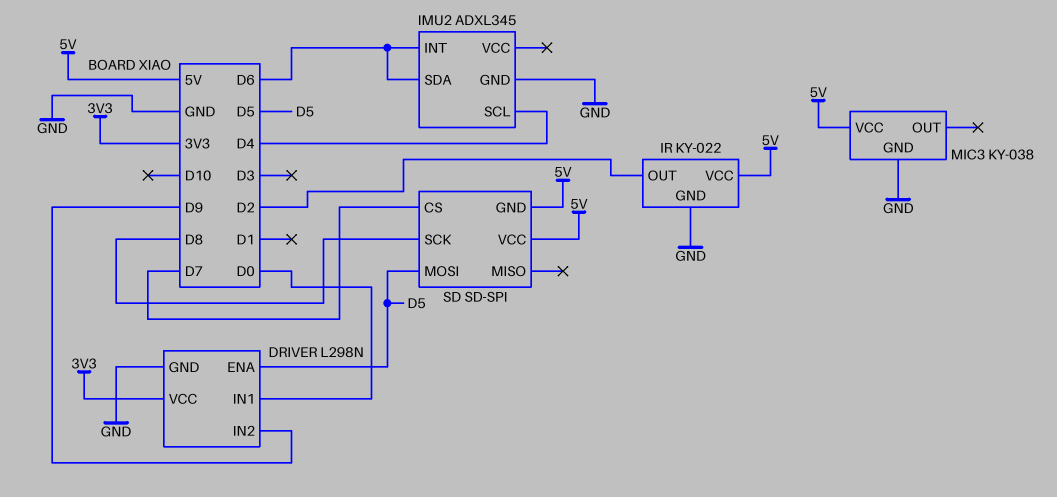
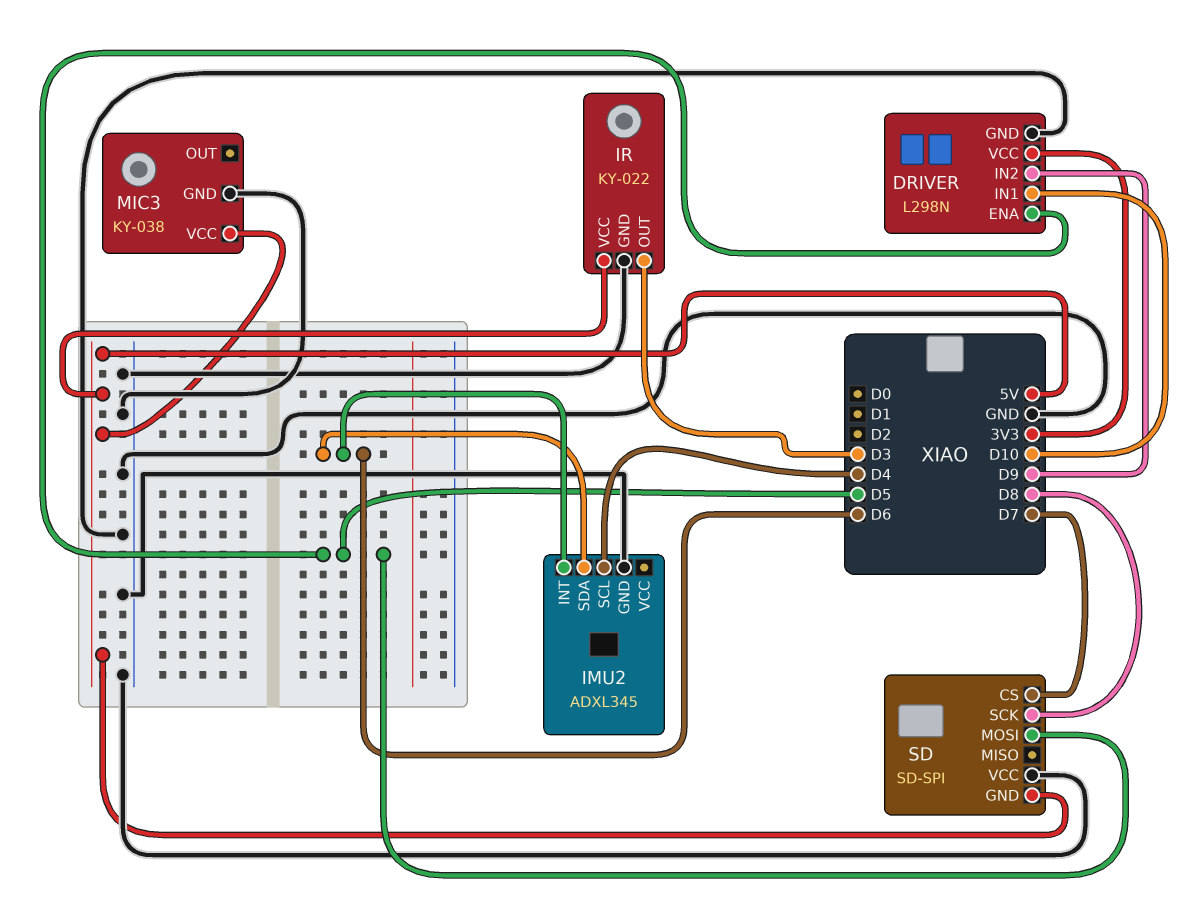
DRIVER pin IN1: D0 -> D10
IR pin OUT: D2 -> D3
SD pin VCC: 5V -> GND

